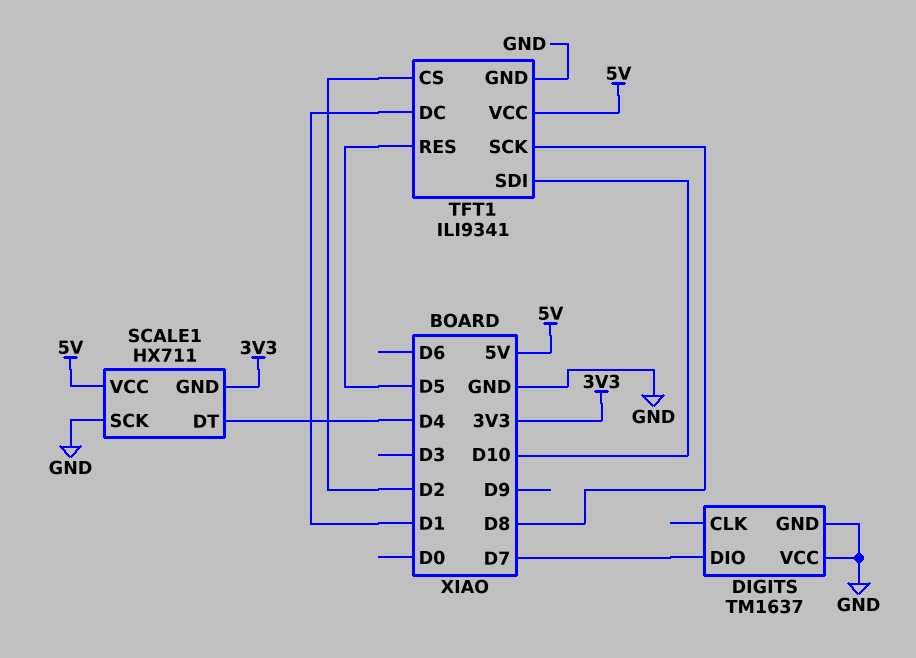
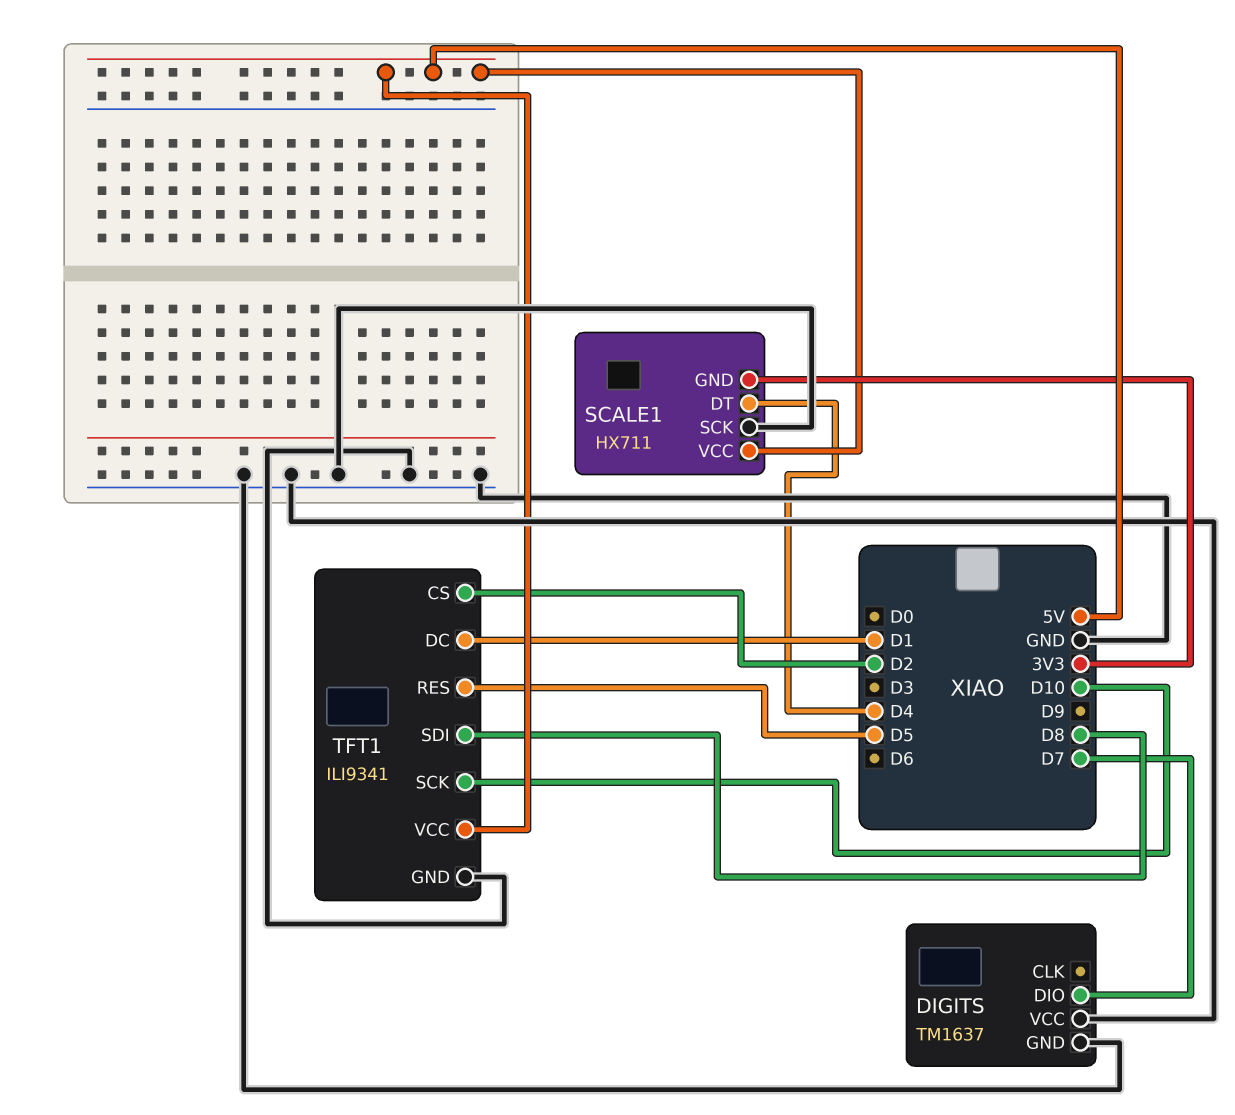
TFT1 pin SCK: D8 -> D10
TFT1 pin SDI: D10 -> D8

